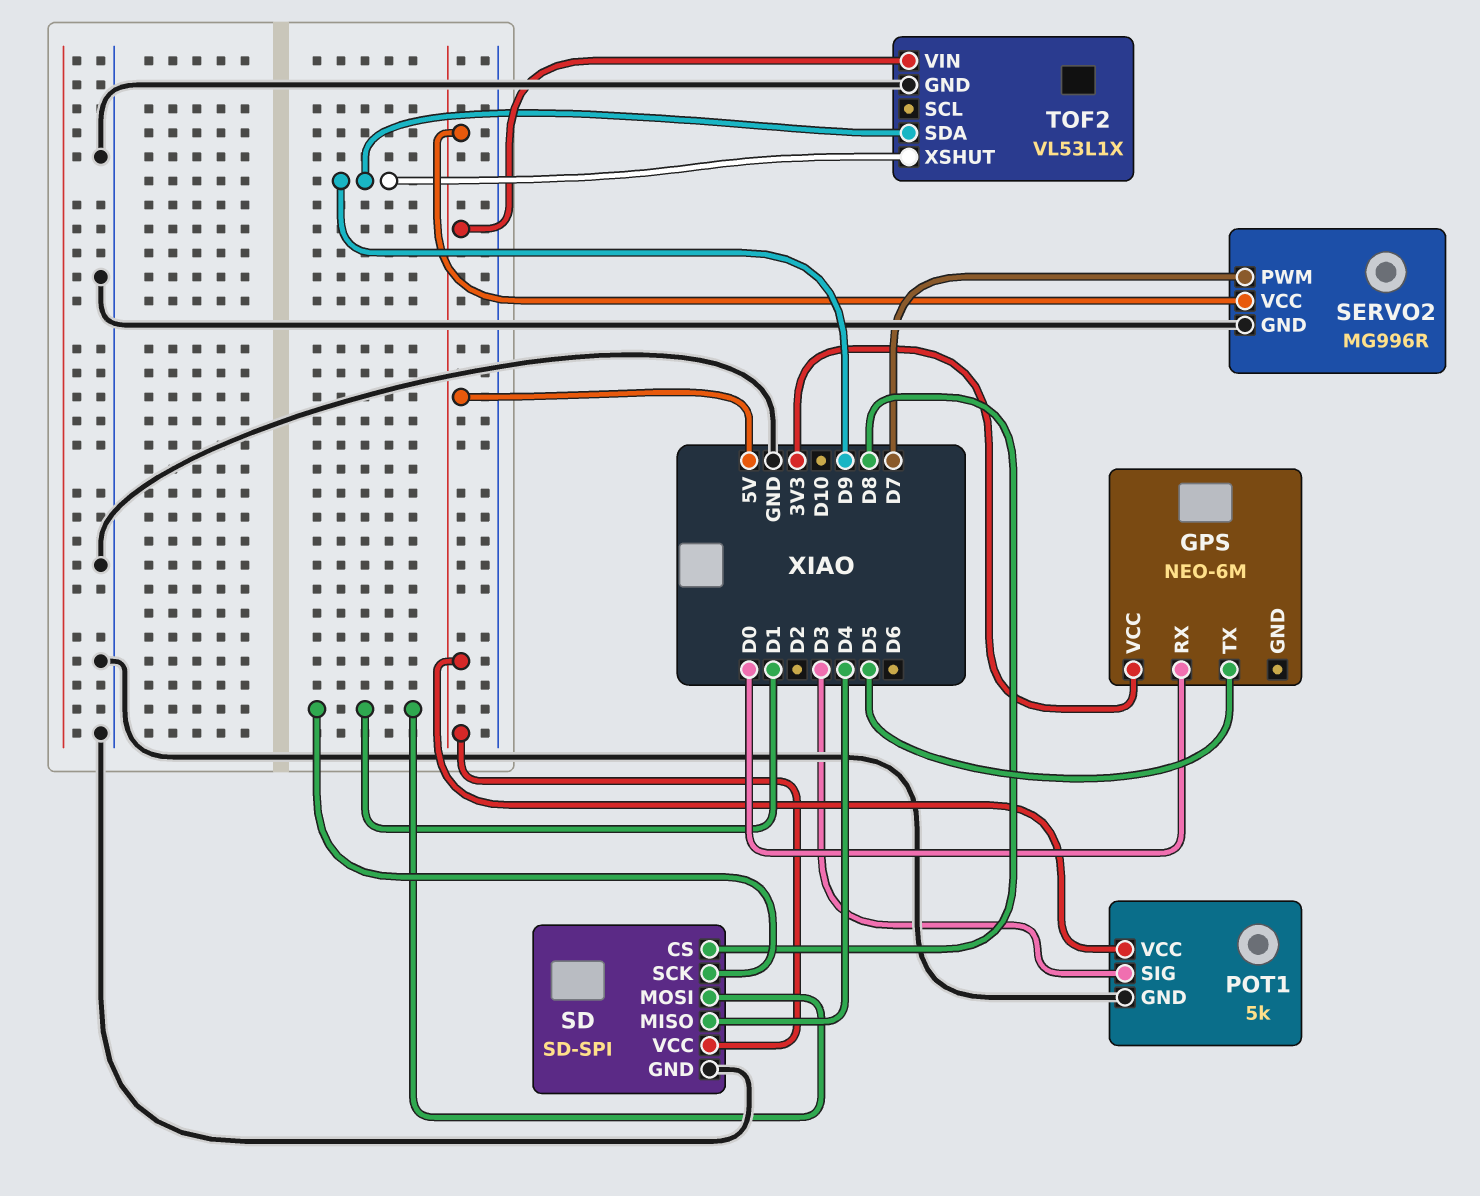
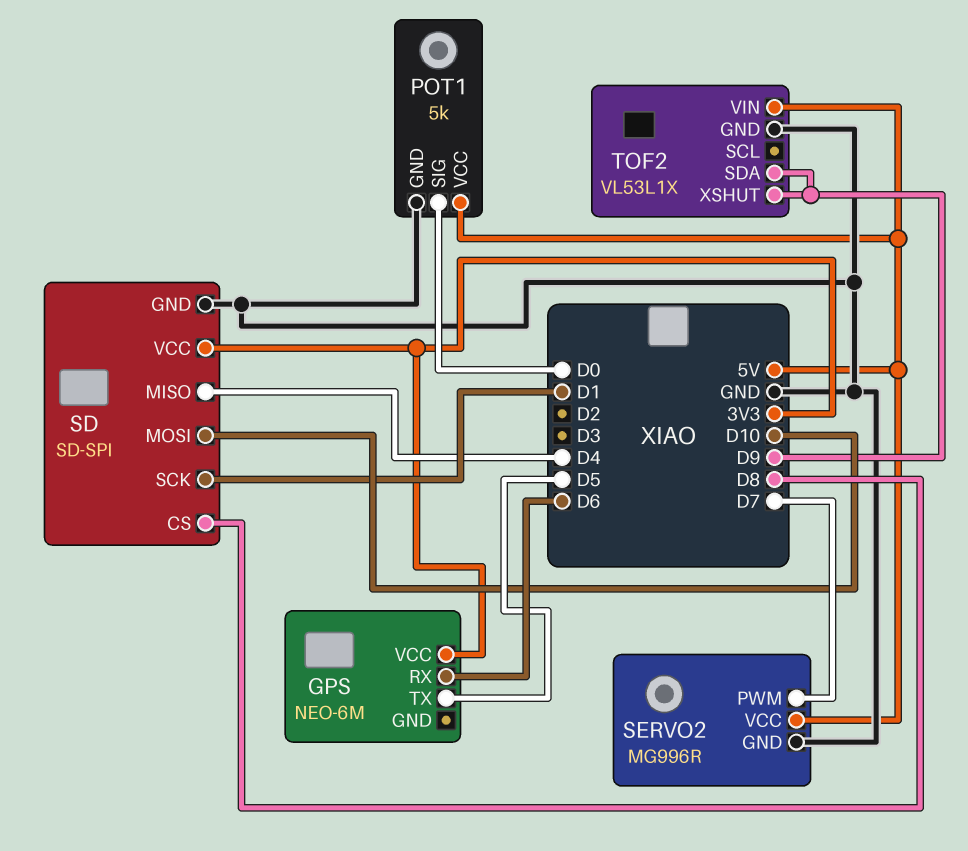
GPS pin RX: D0 -> D6
POT1 pin SIG: D3 -> D0
SD pin MOSI: D1 -> D10
SD pin VCC: 5V -> 3V3

